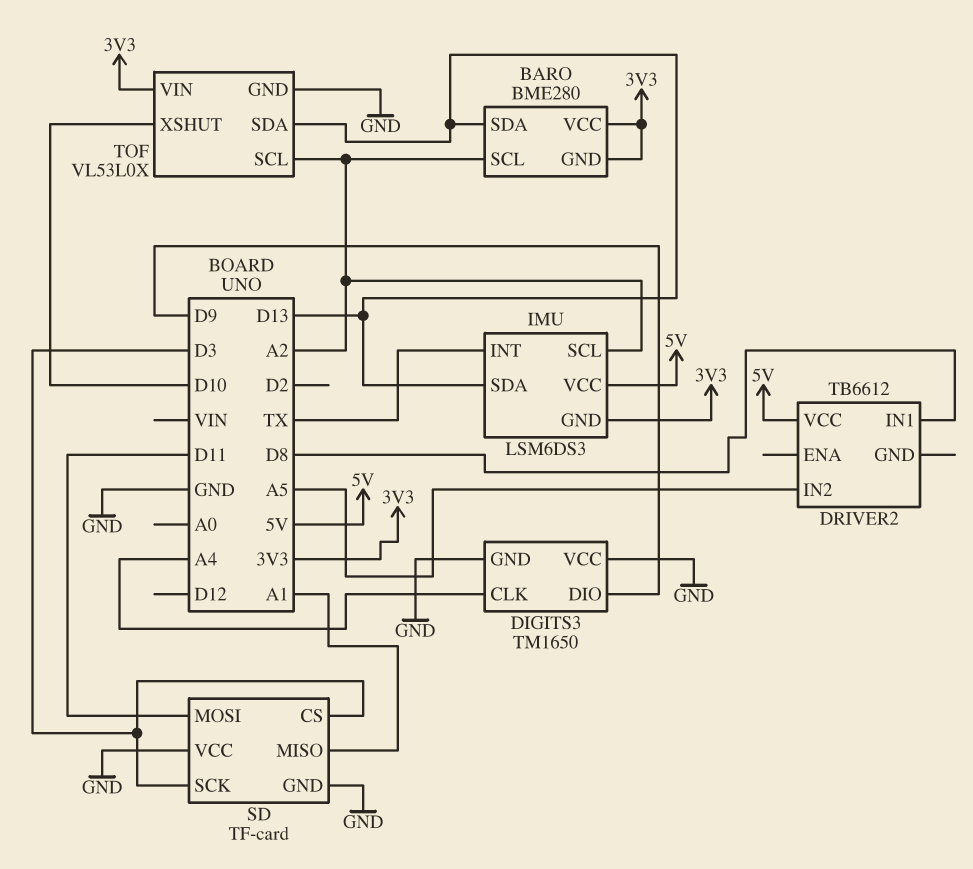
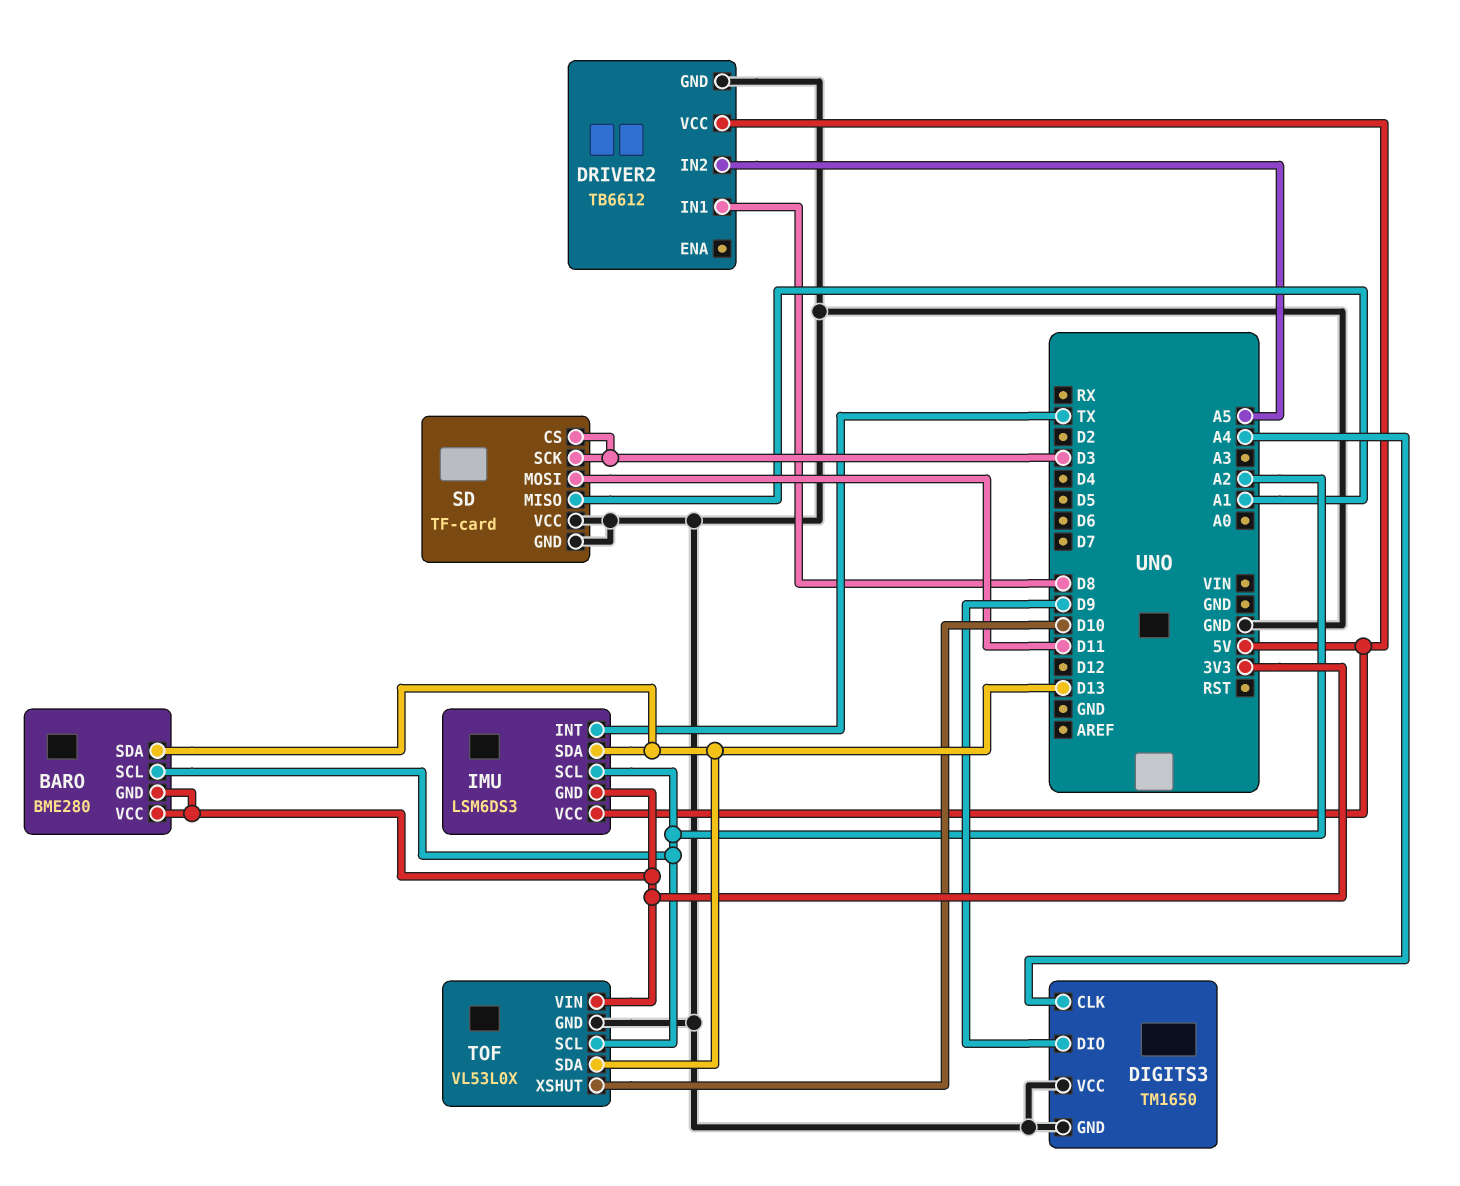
DRIVER2 pin GND: none -> GND

